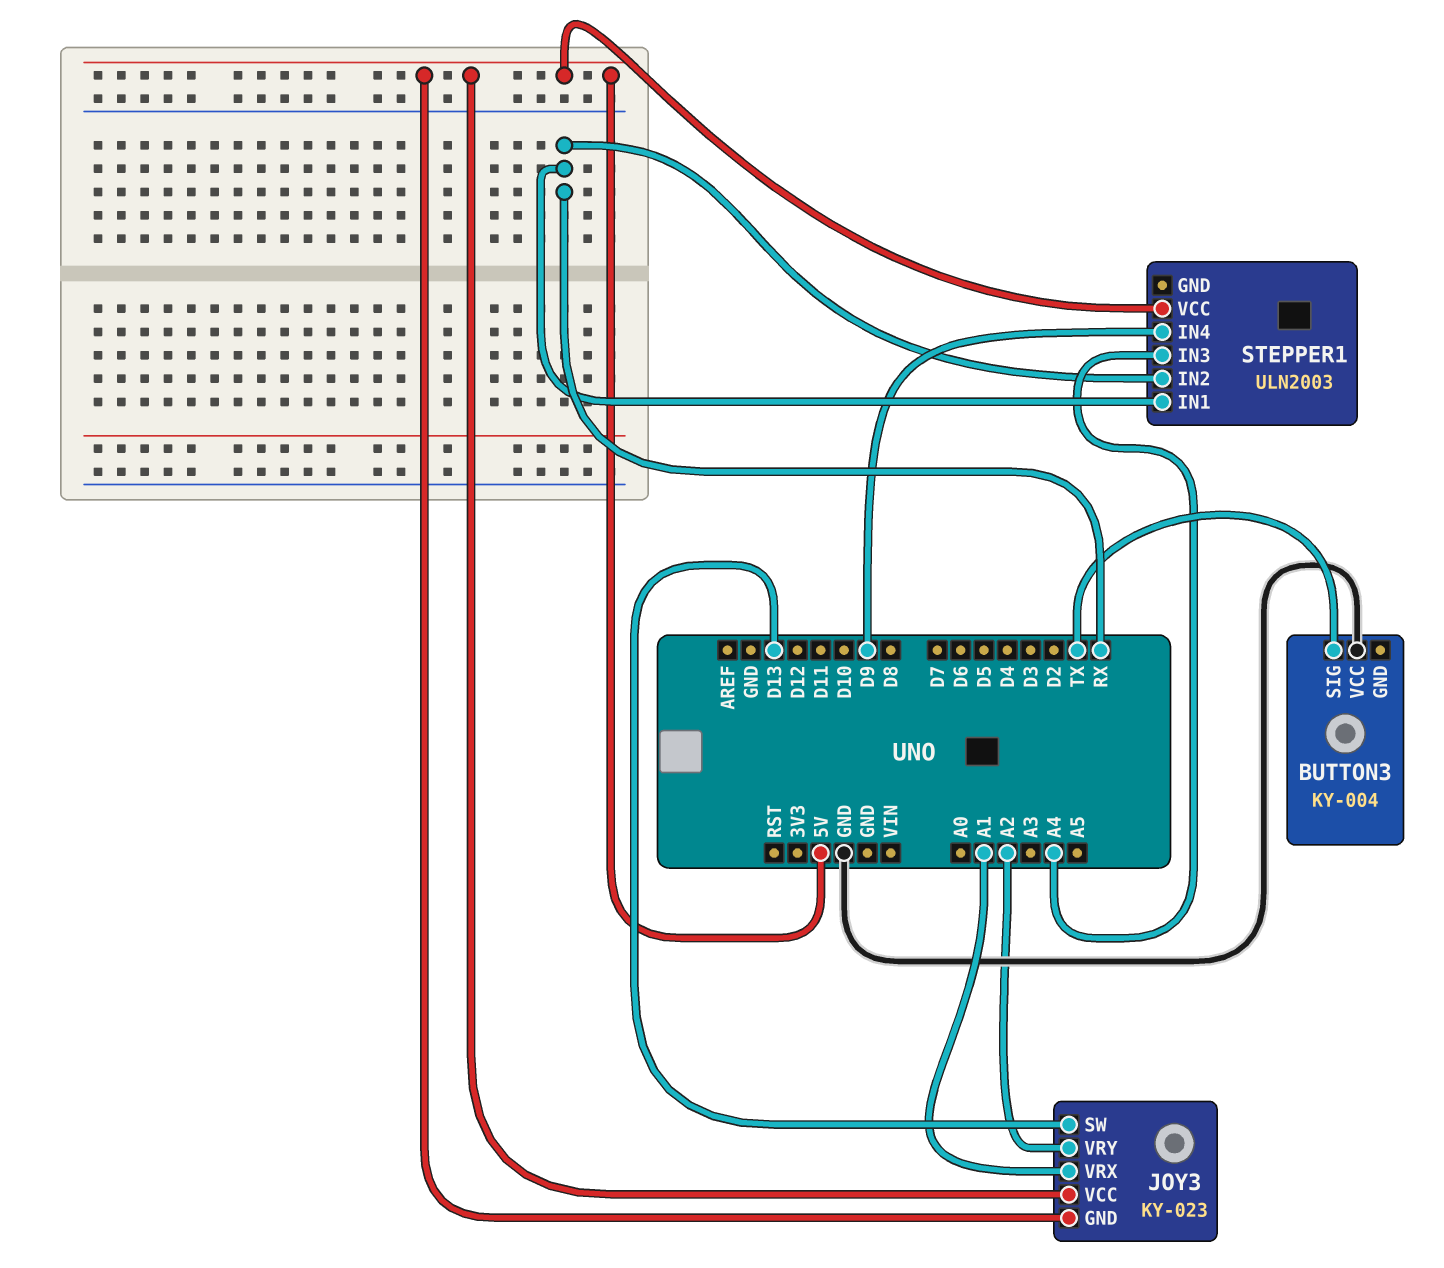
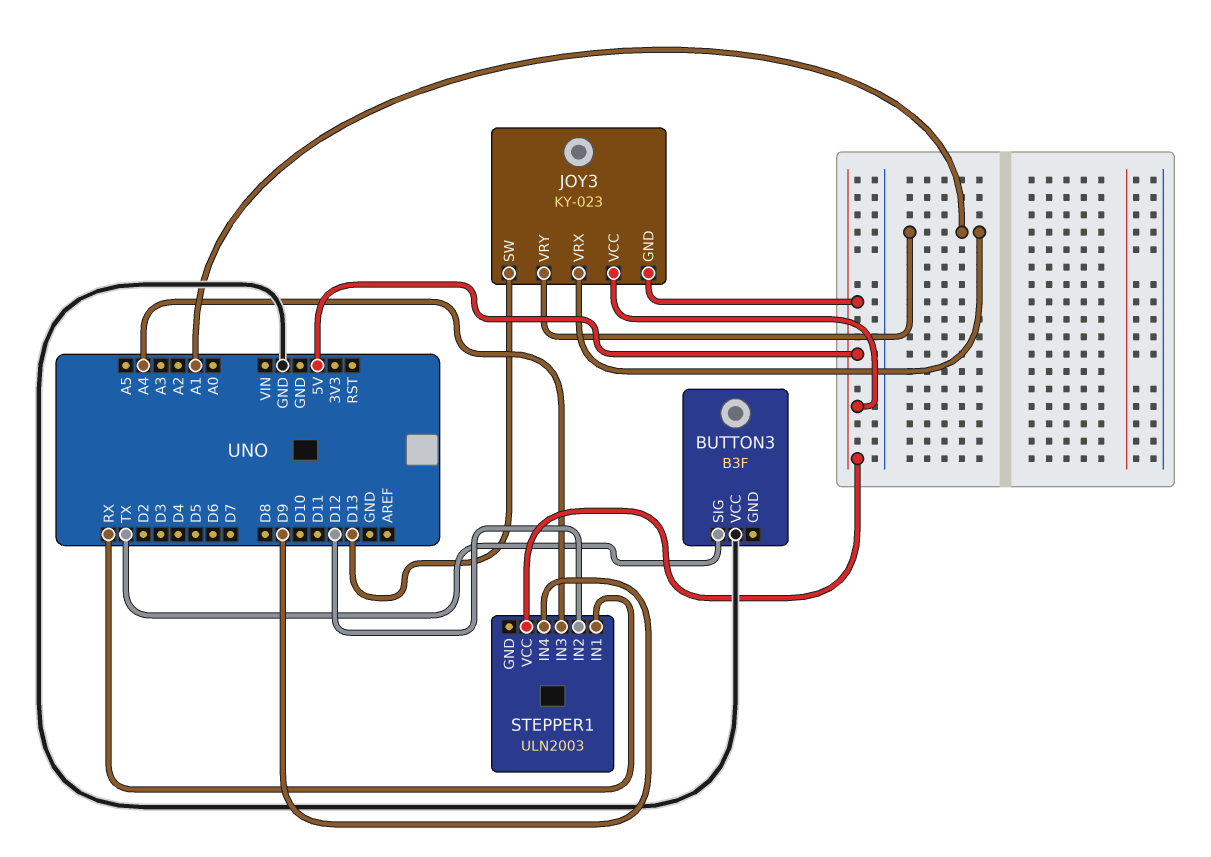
BUTTON3: KY-004 -> B3F
JOY3 pin VRY: A2 -> A1
STEPPER1 pin IN2: RX -> D12

